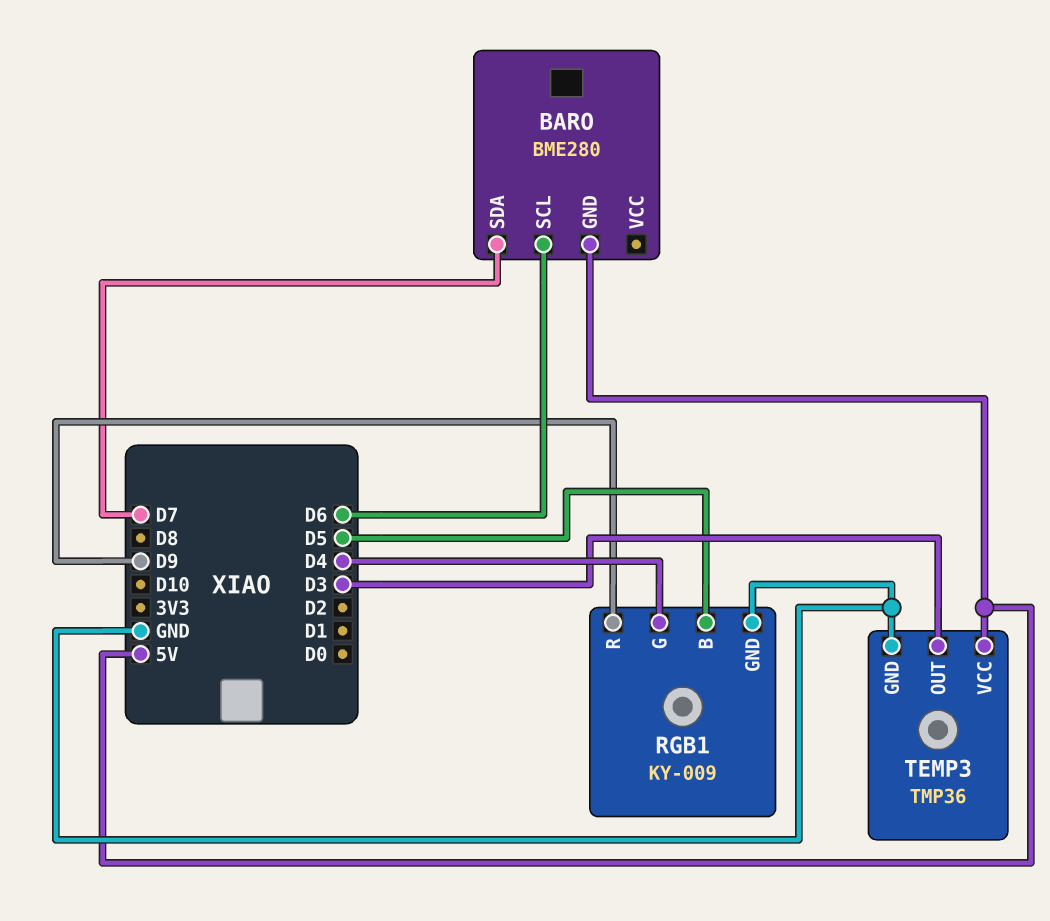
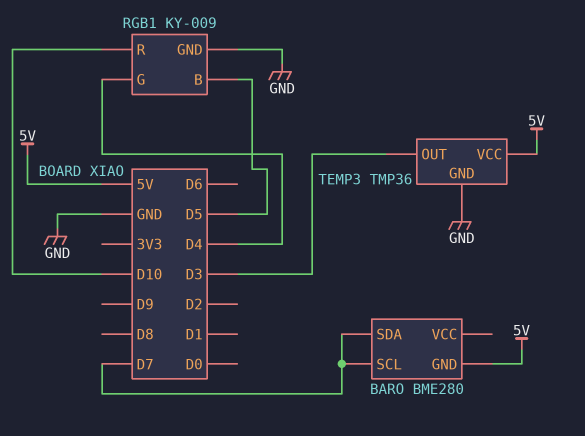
BARO pin SCL: D6 -> D7
RGB1 pin R: D9 -> D10

